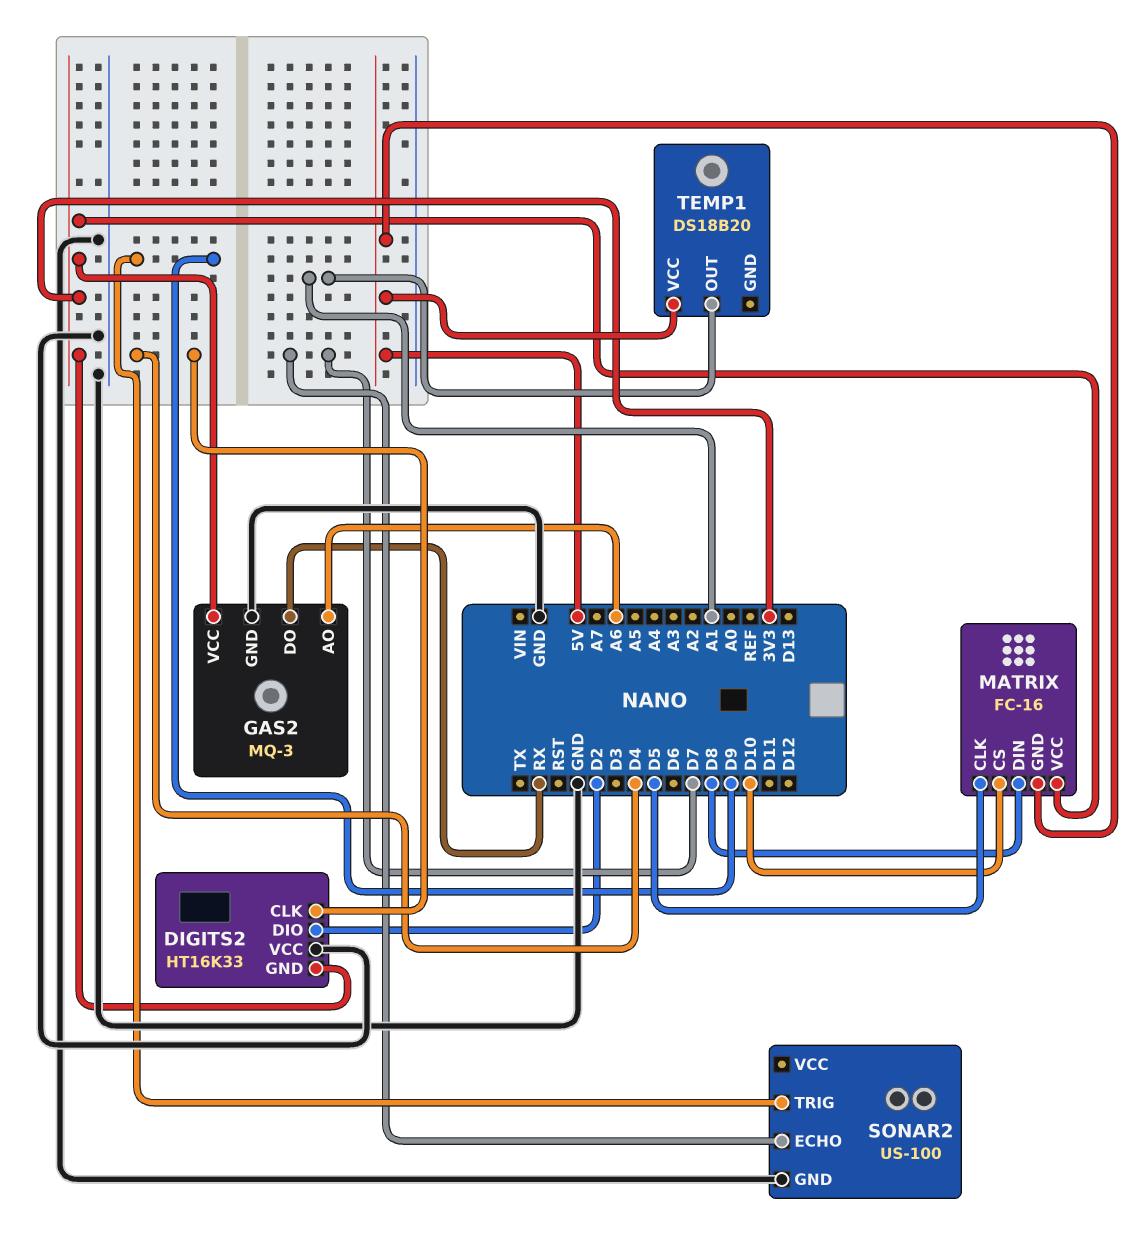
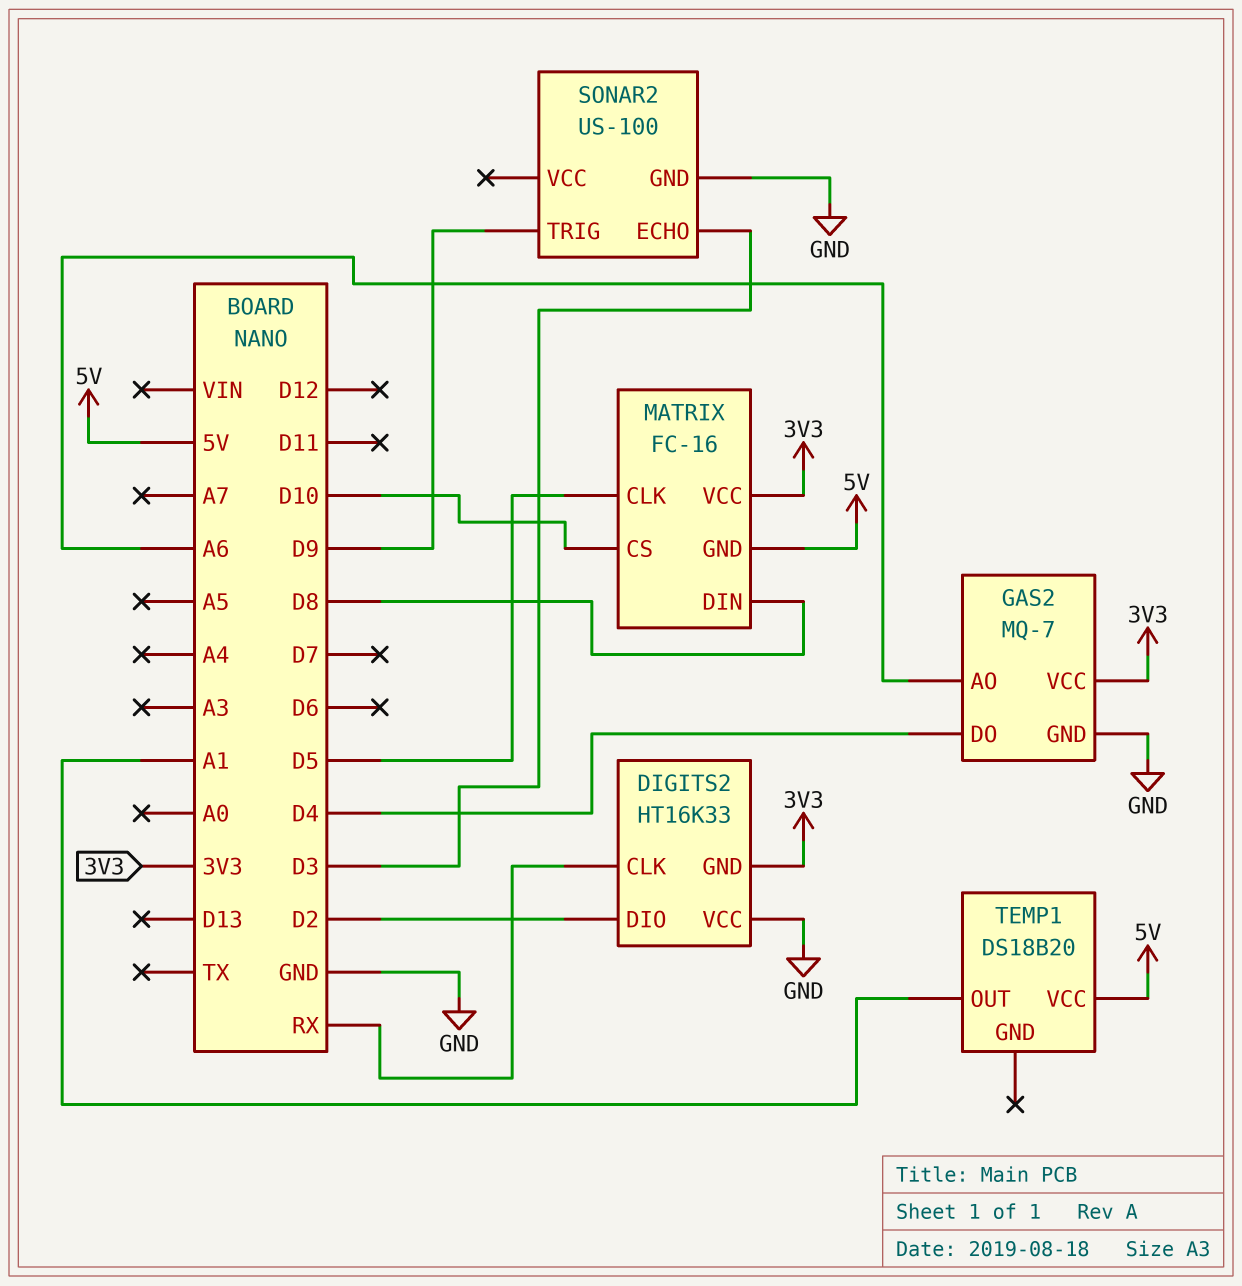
DIGITS2 pin CLK: D4 -> RX
GAS2: MQ-3 -> MQ-7
GAS2 pin DO: RX -> D4
SONAR2 pin ECHO: D7 -> D3

